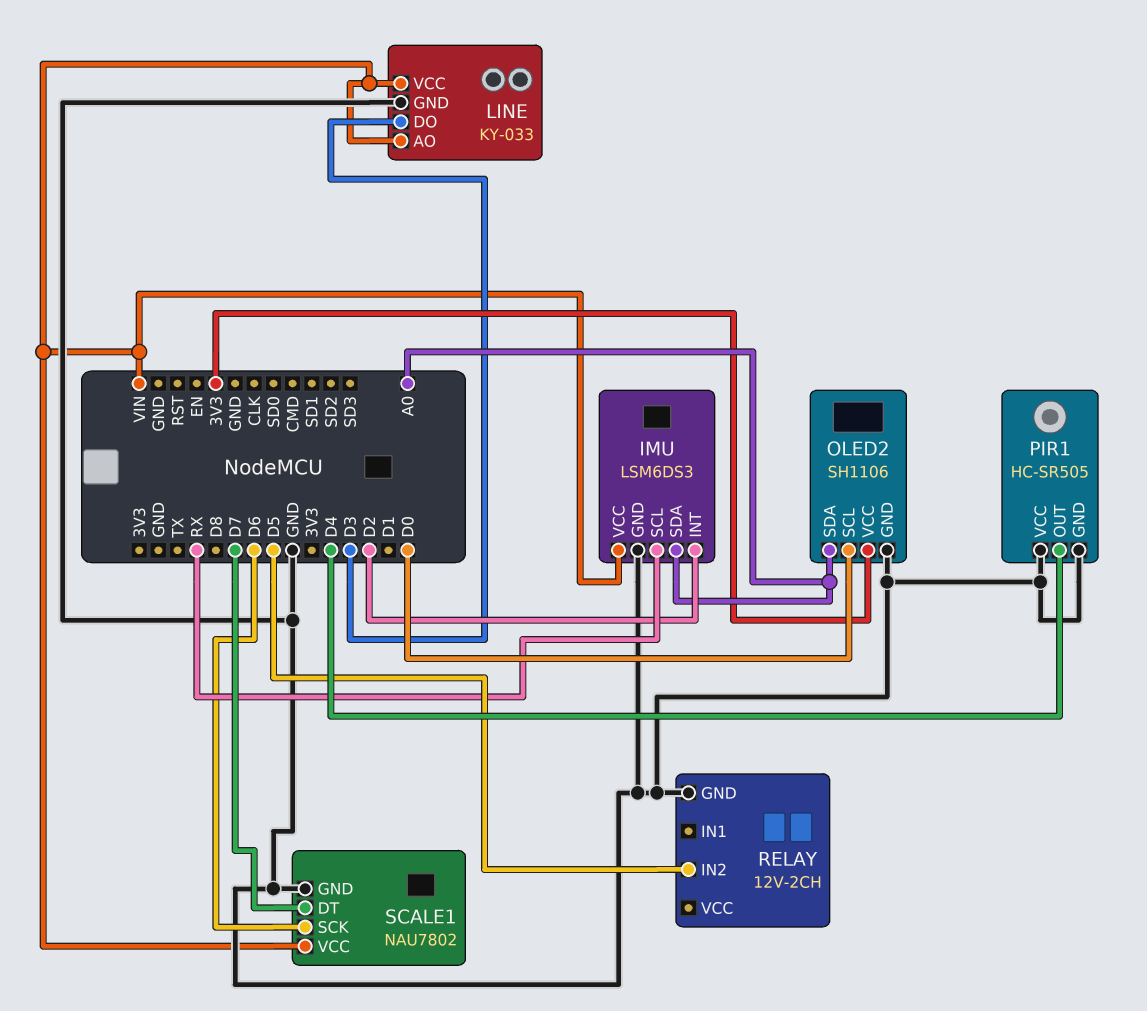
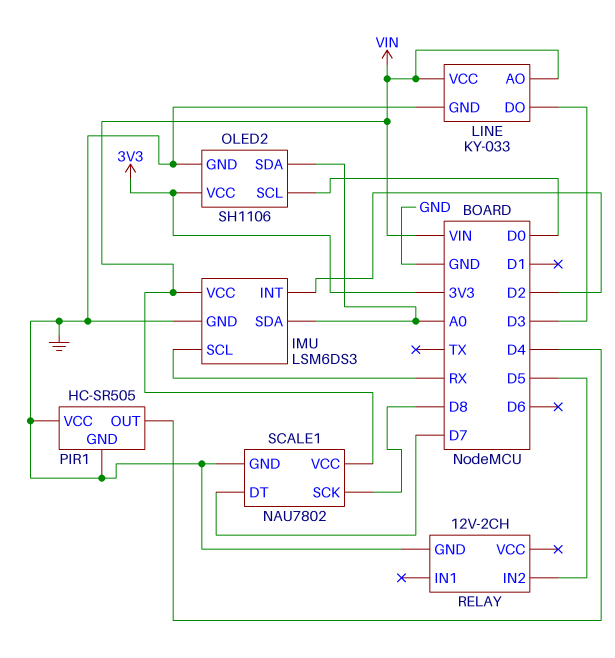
SCALE1 pin SCK: D6 -> D8

